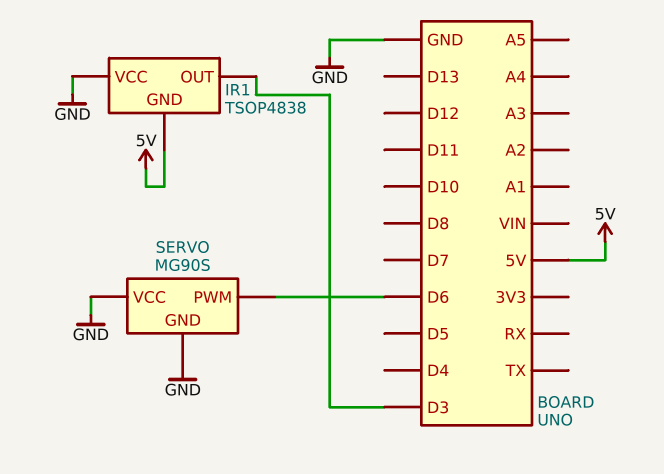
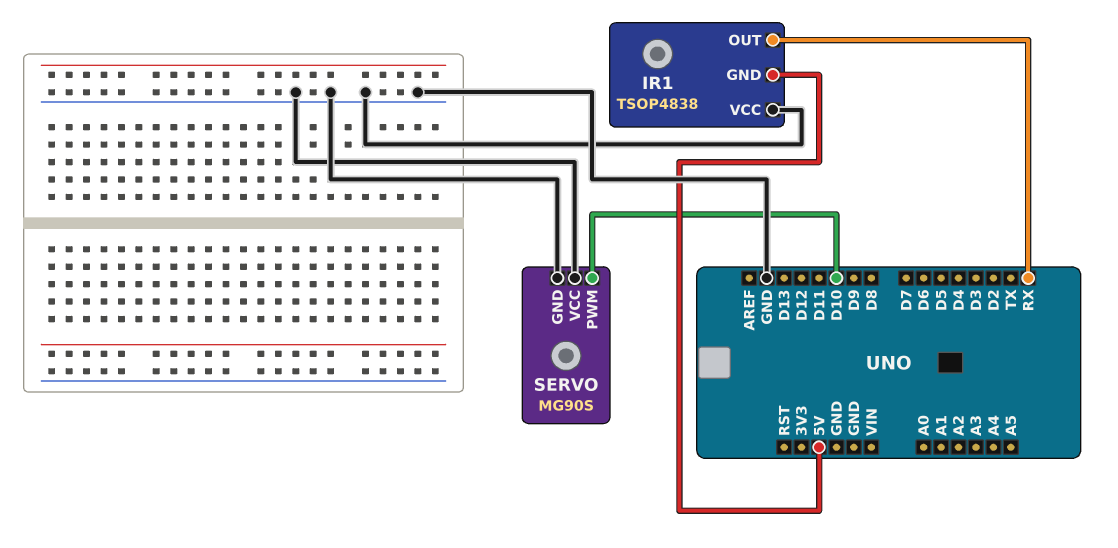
IR1 pin OUT: D3 -> RX
SERVO pin PWM: D6 -> D10

